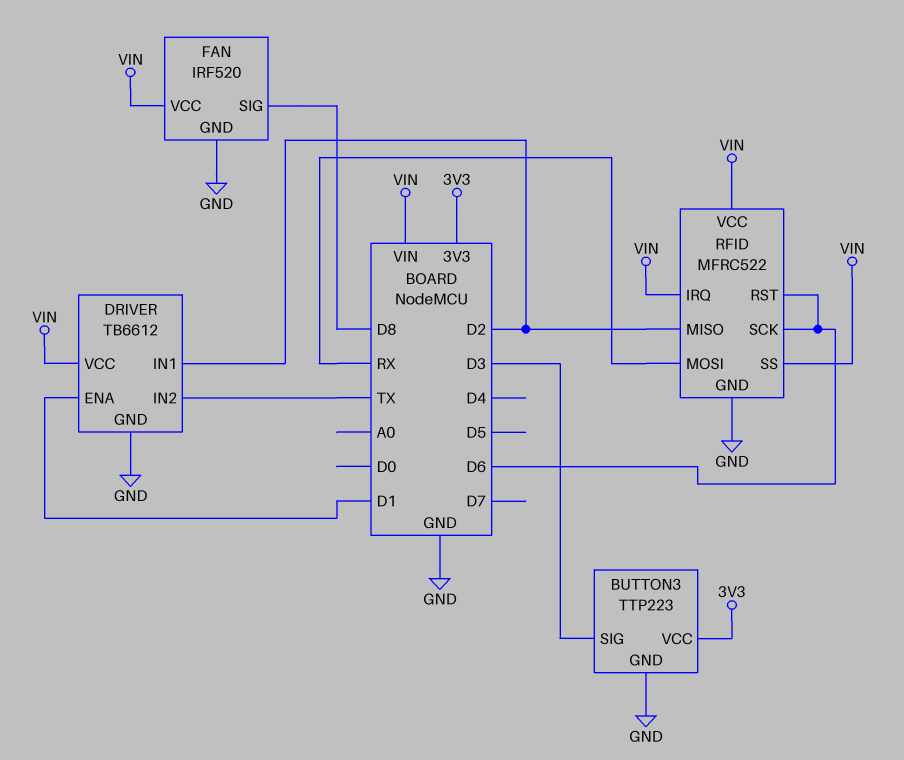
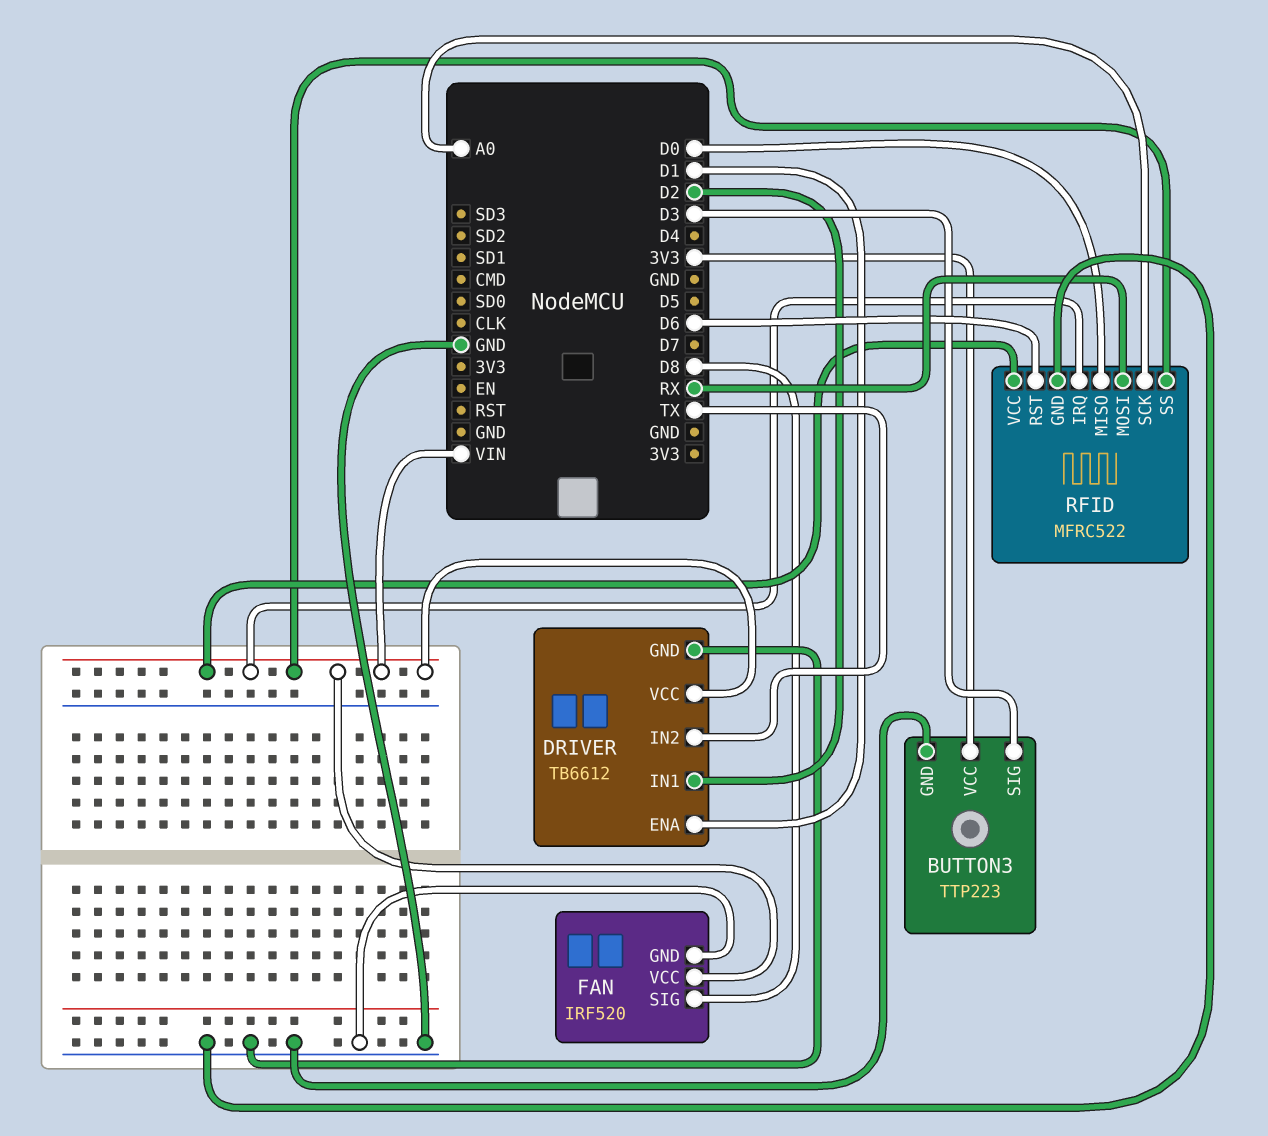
RFID pin MISO: D2 -> D0
RFID pin SCK: D6 -> A0

